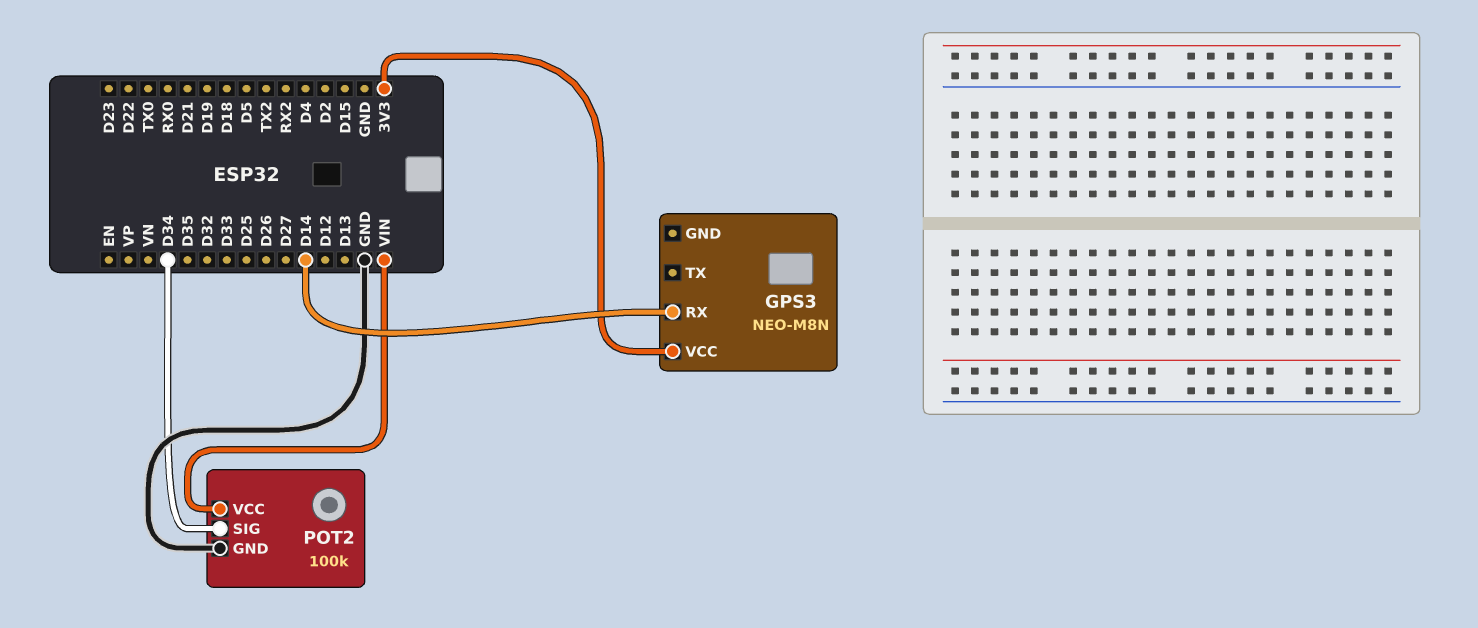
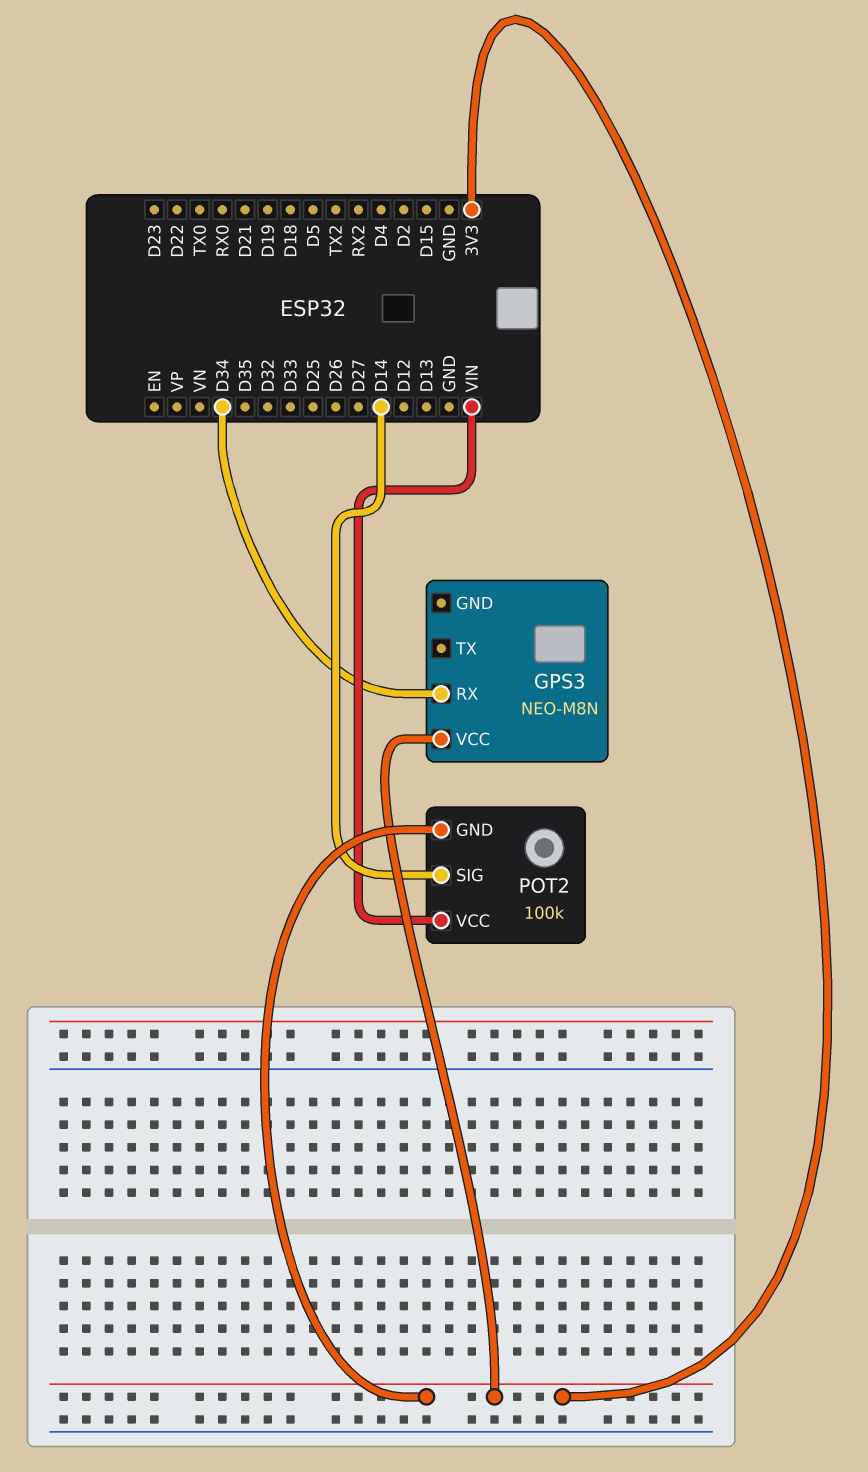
GPS3 pin RX: D14 -> D34
POT2 pin GND: GND -> 3V3
POT2 pin SIG: D34 -> D14

